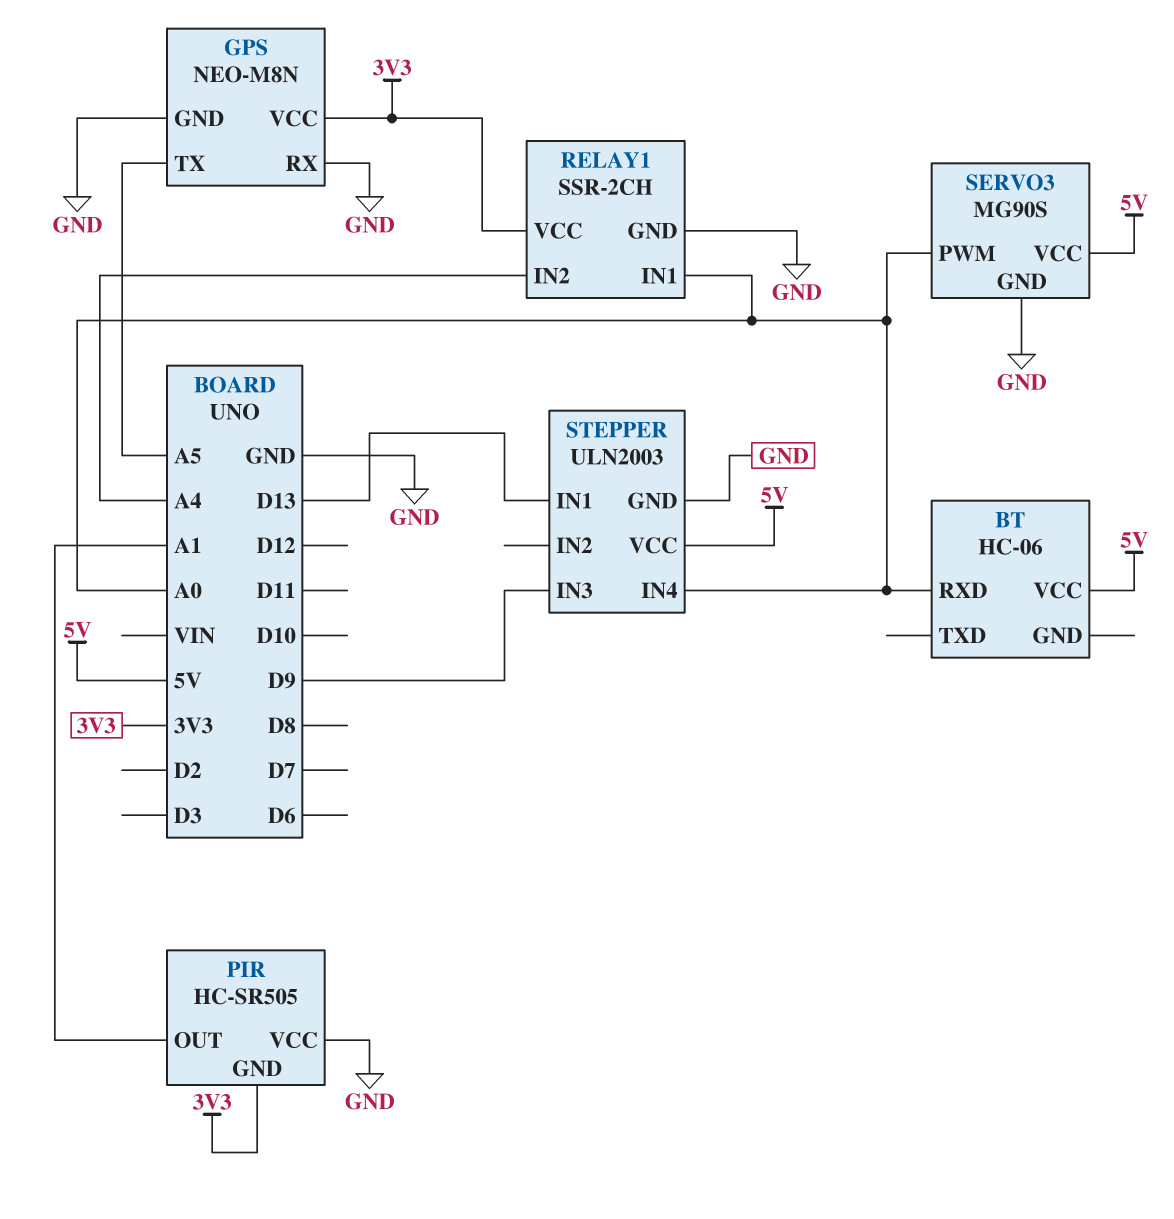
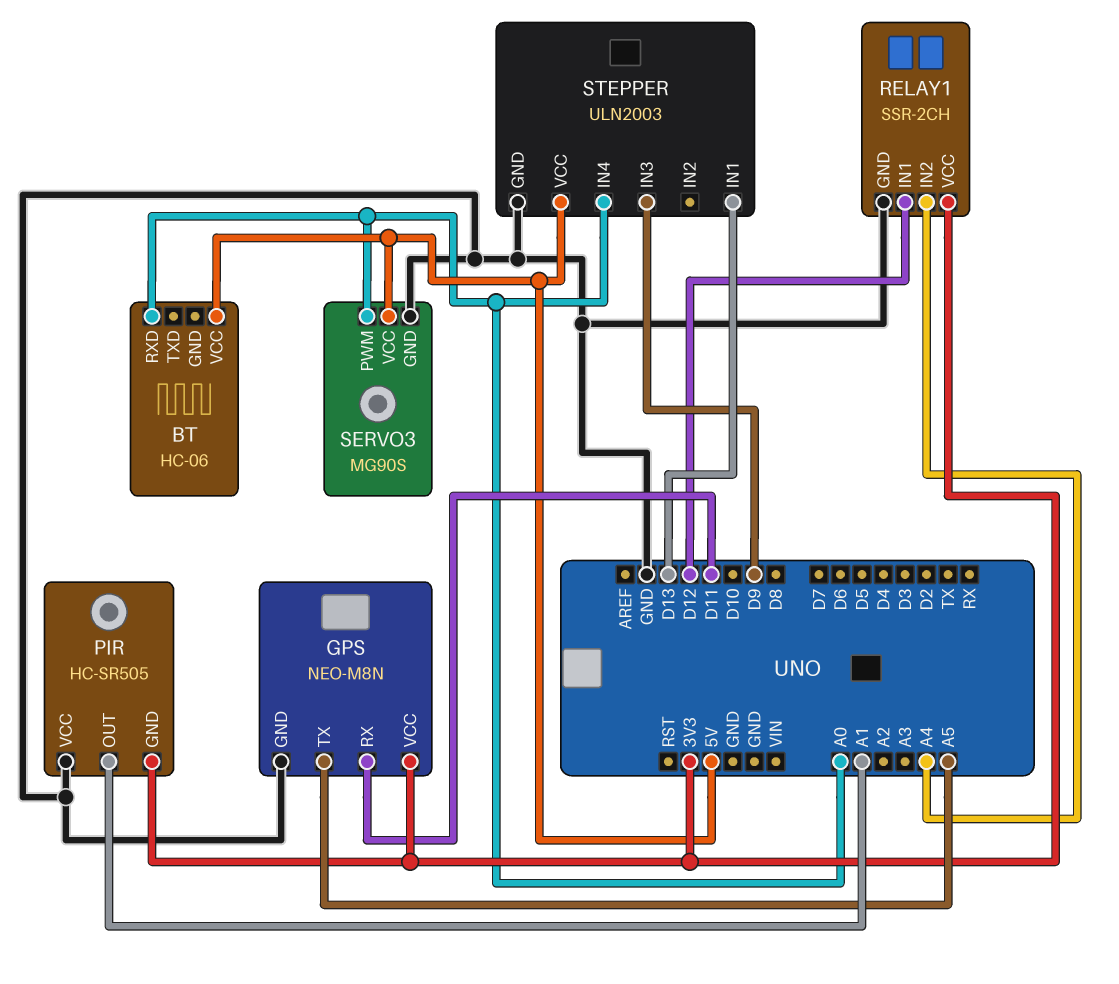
GPS pin RX: GND -> D11
RELAY1 pin IN1: A0 -> D12

